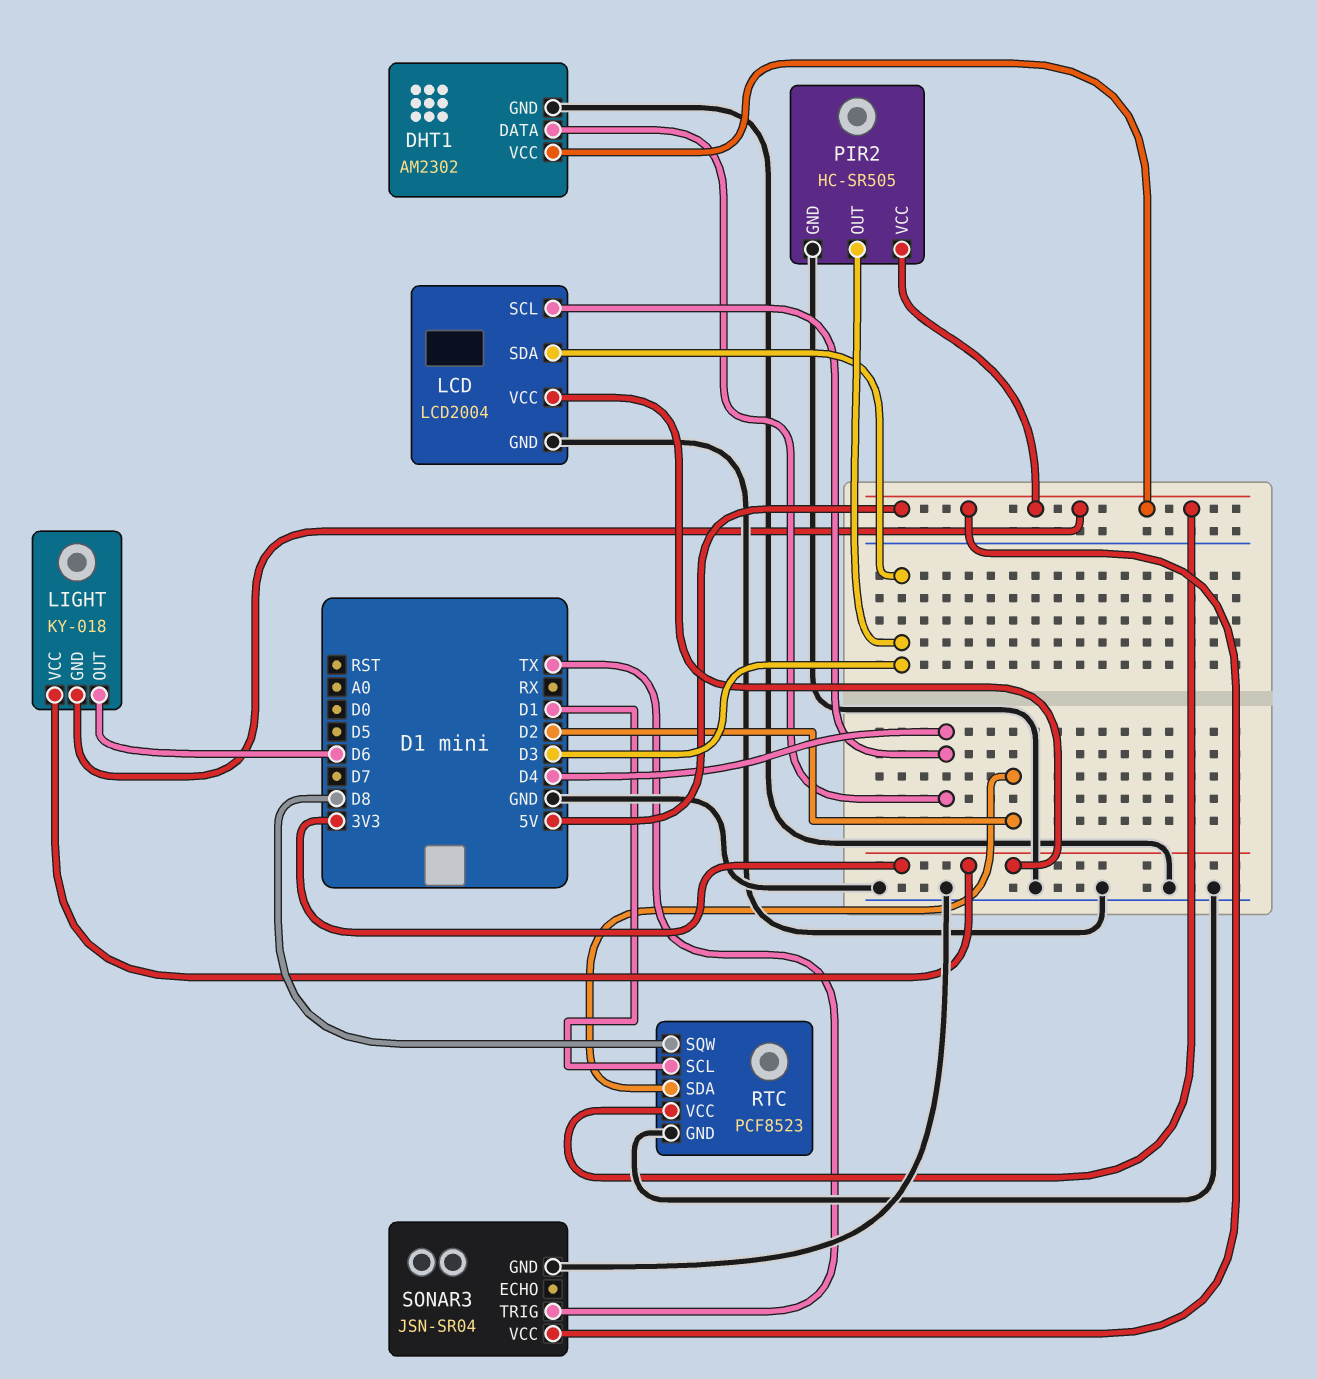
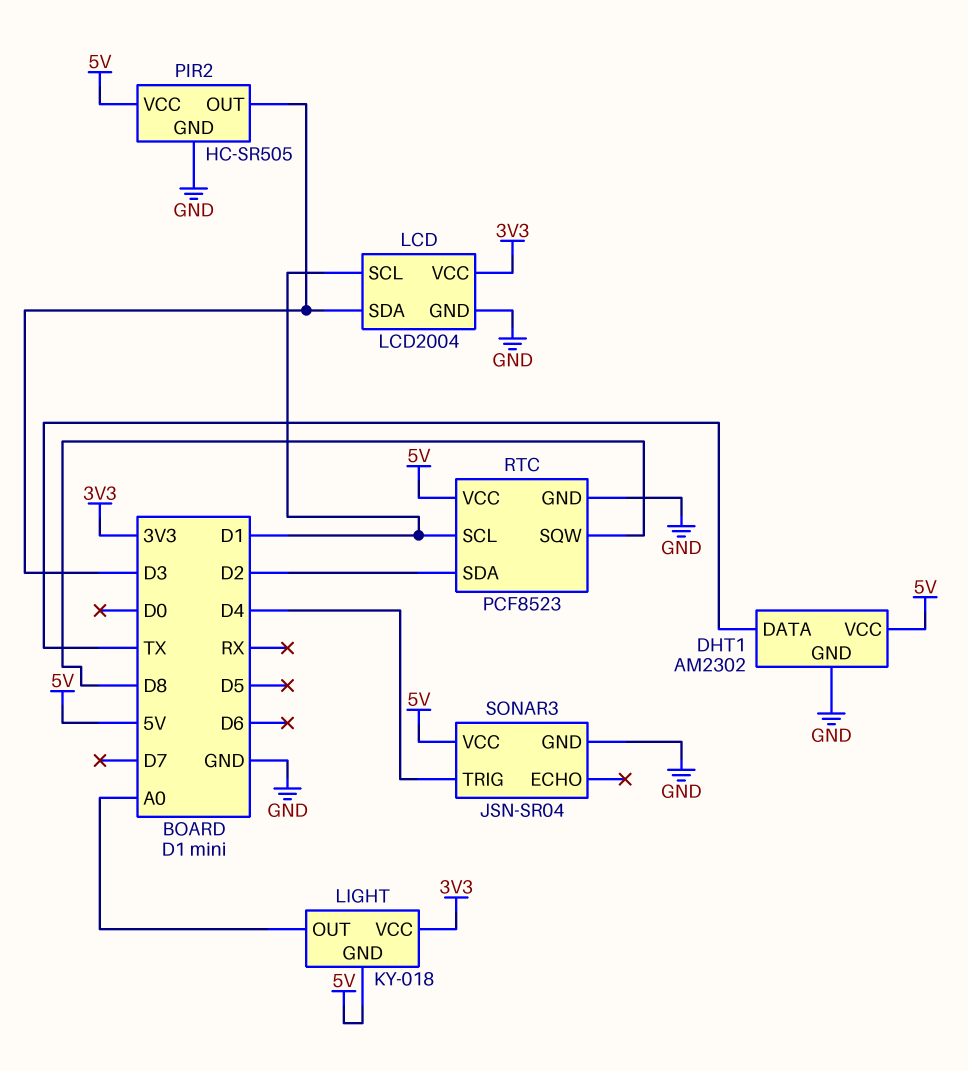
DHT1 pin DATA: D4 -> TX
LCD pin SCL: D4 -> D1
LIGHT pin OUT: D6 -> A0
SONAR3 pin TRIG: TX -> D4

